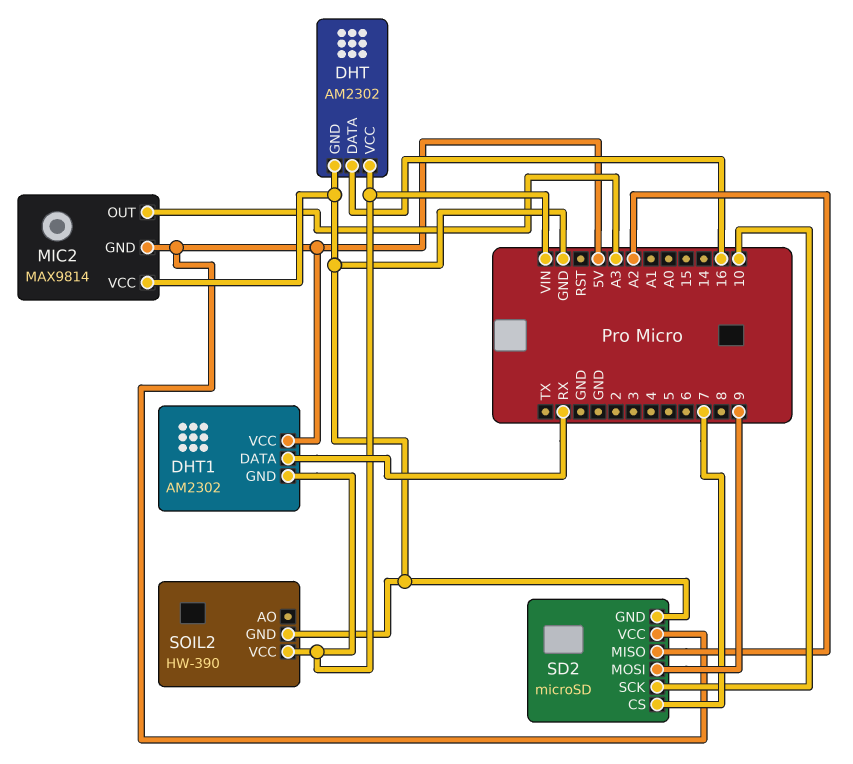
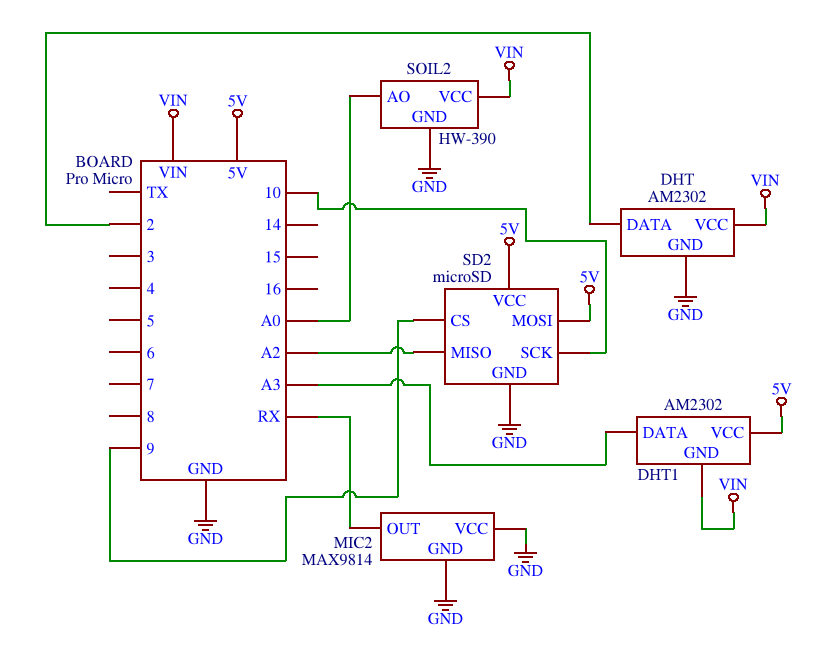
DHT pin DATA: 16 -> 2
DHT1 pin DATA: RX -> A3
MIC2 pin GND: 5V -> GND
MIC2 pin OUT: A3 -> RX
SD2 pin CS: 7 -> 9
SD2 pin MOSI: 9 -> 5V
SOIL2 pin AO: none -> A0

